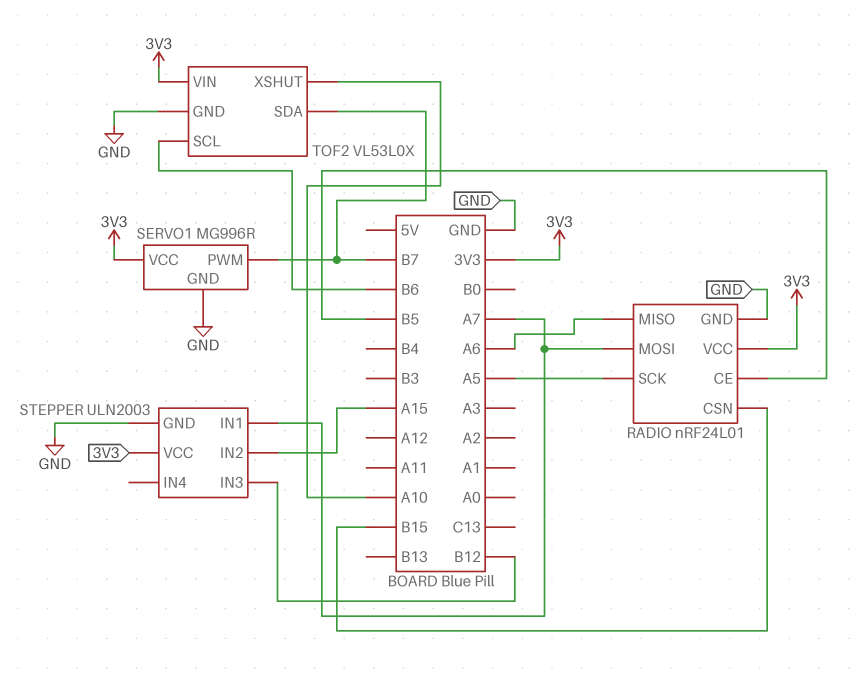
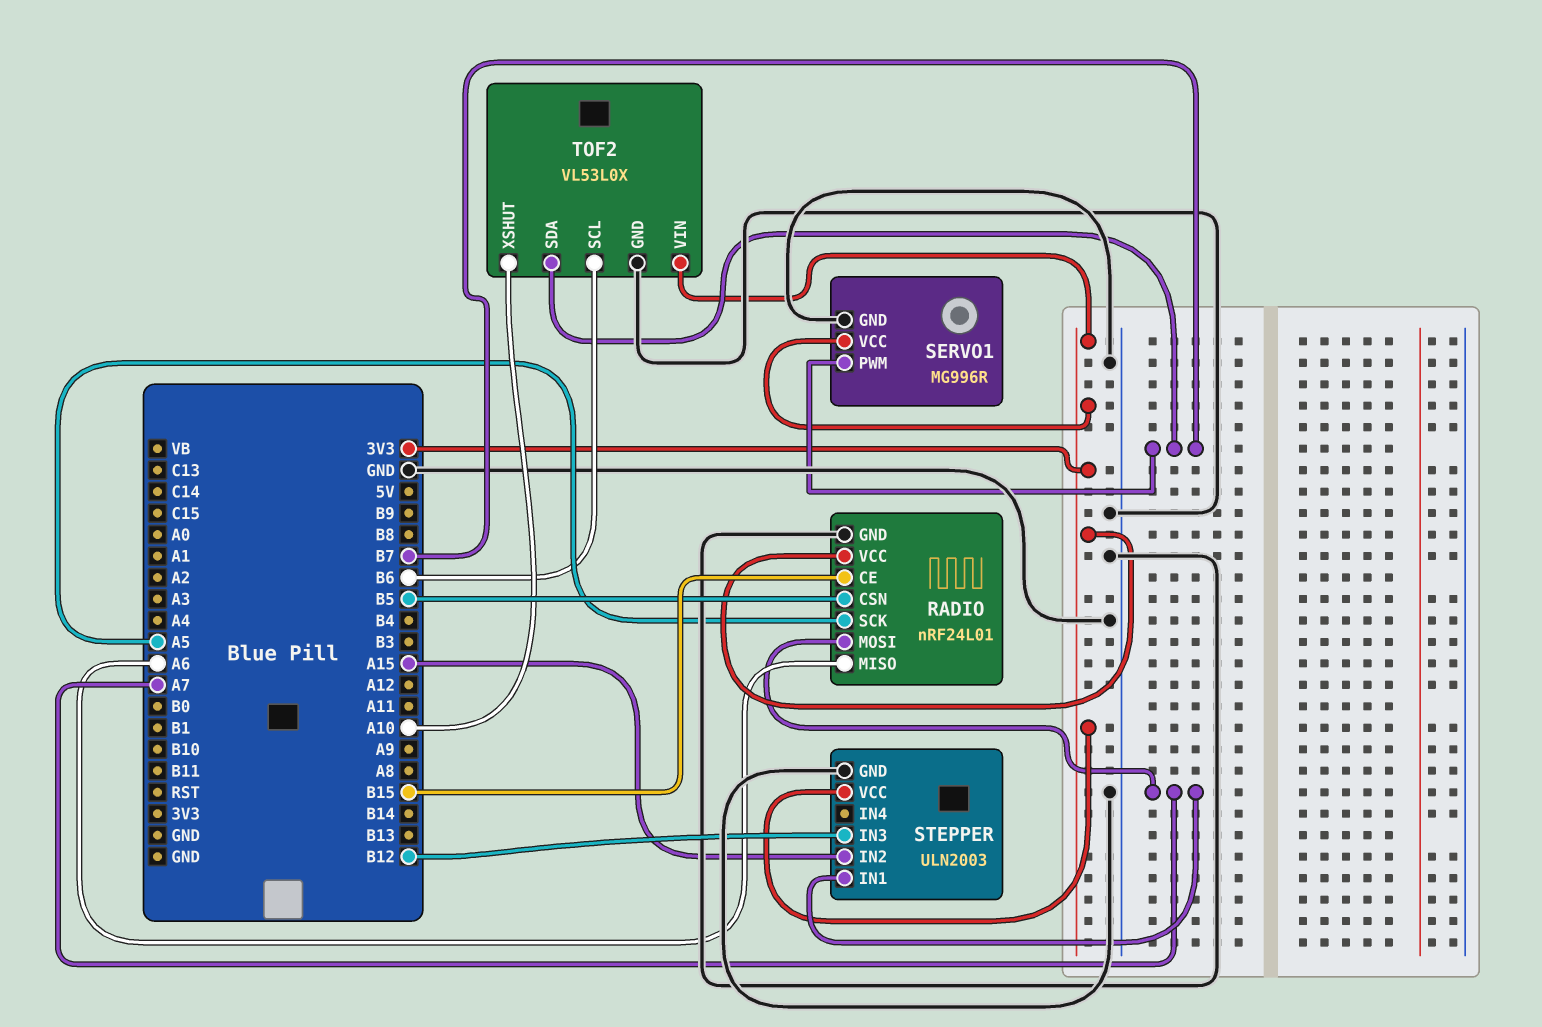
RADIO pin CE: B5 -> B15
RADIO pin CSN: B15 -> B5

